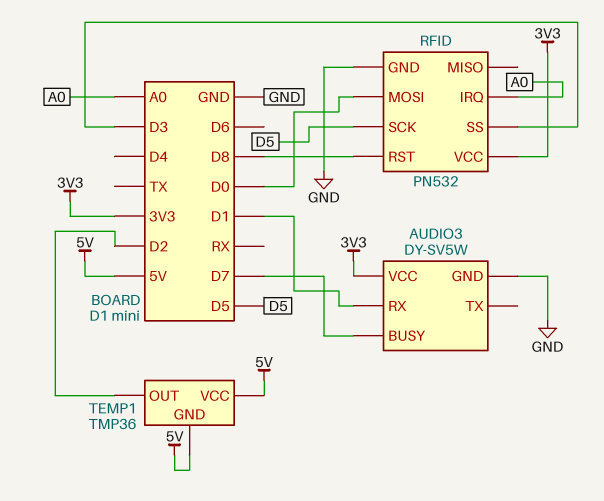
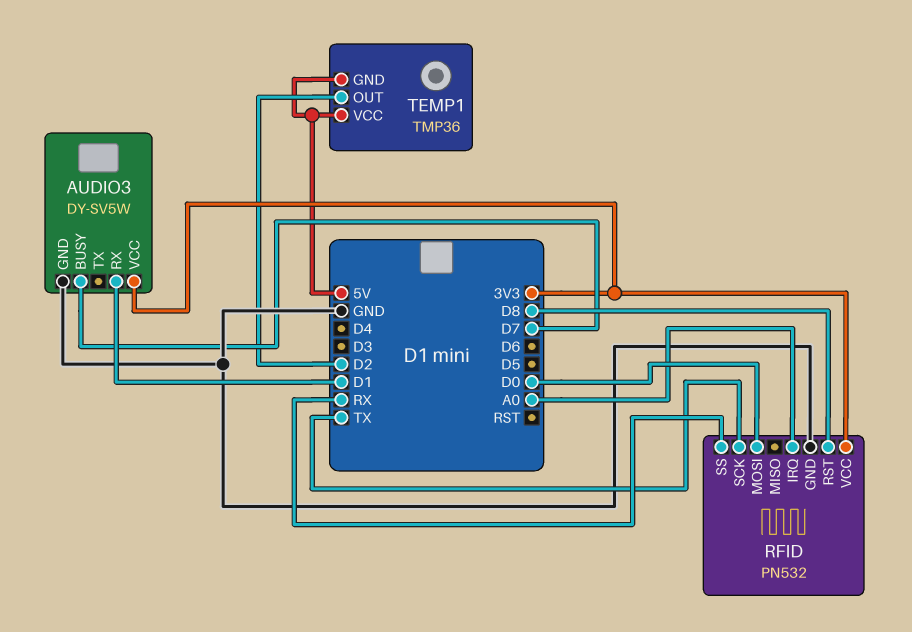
RFID pin SCK: D5 -> TX
RFID pin SS: D3 -> RX

